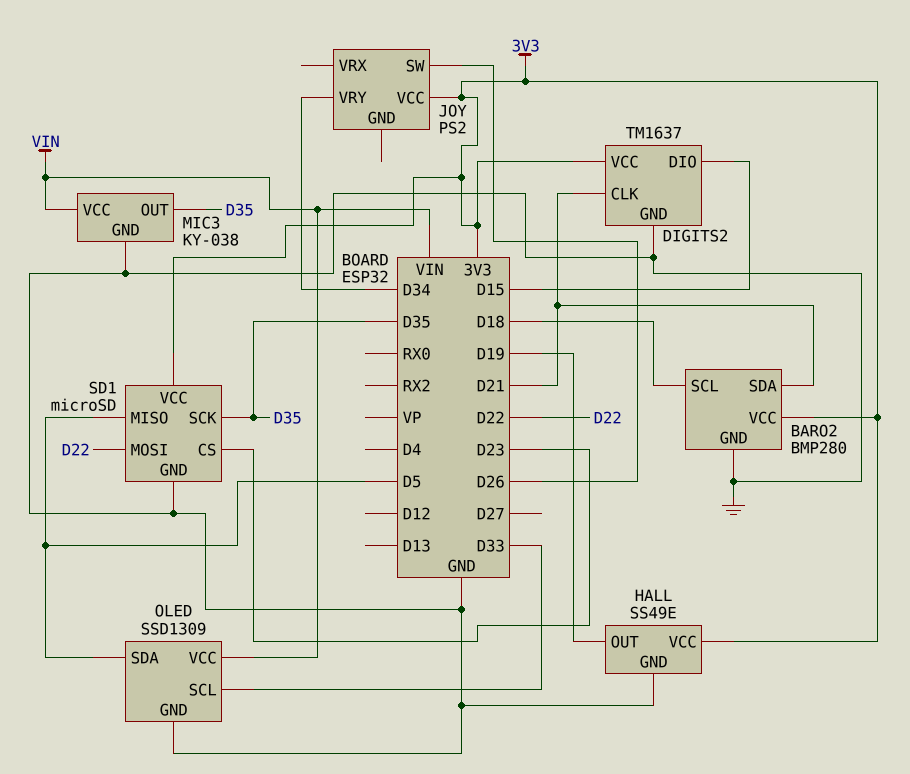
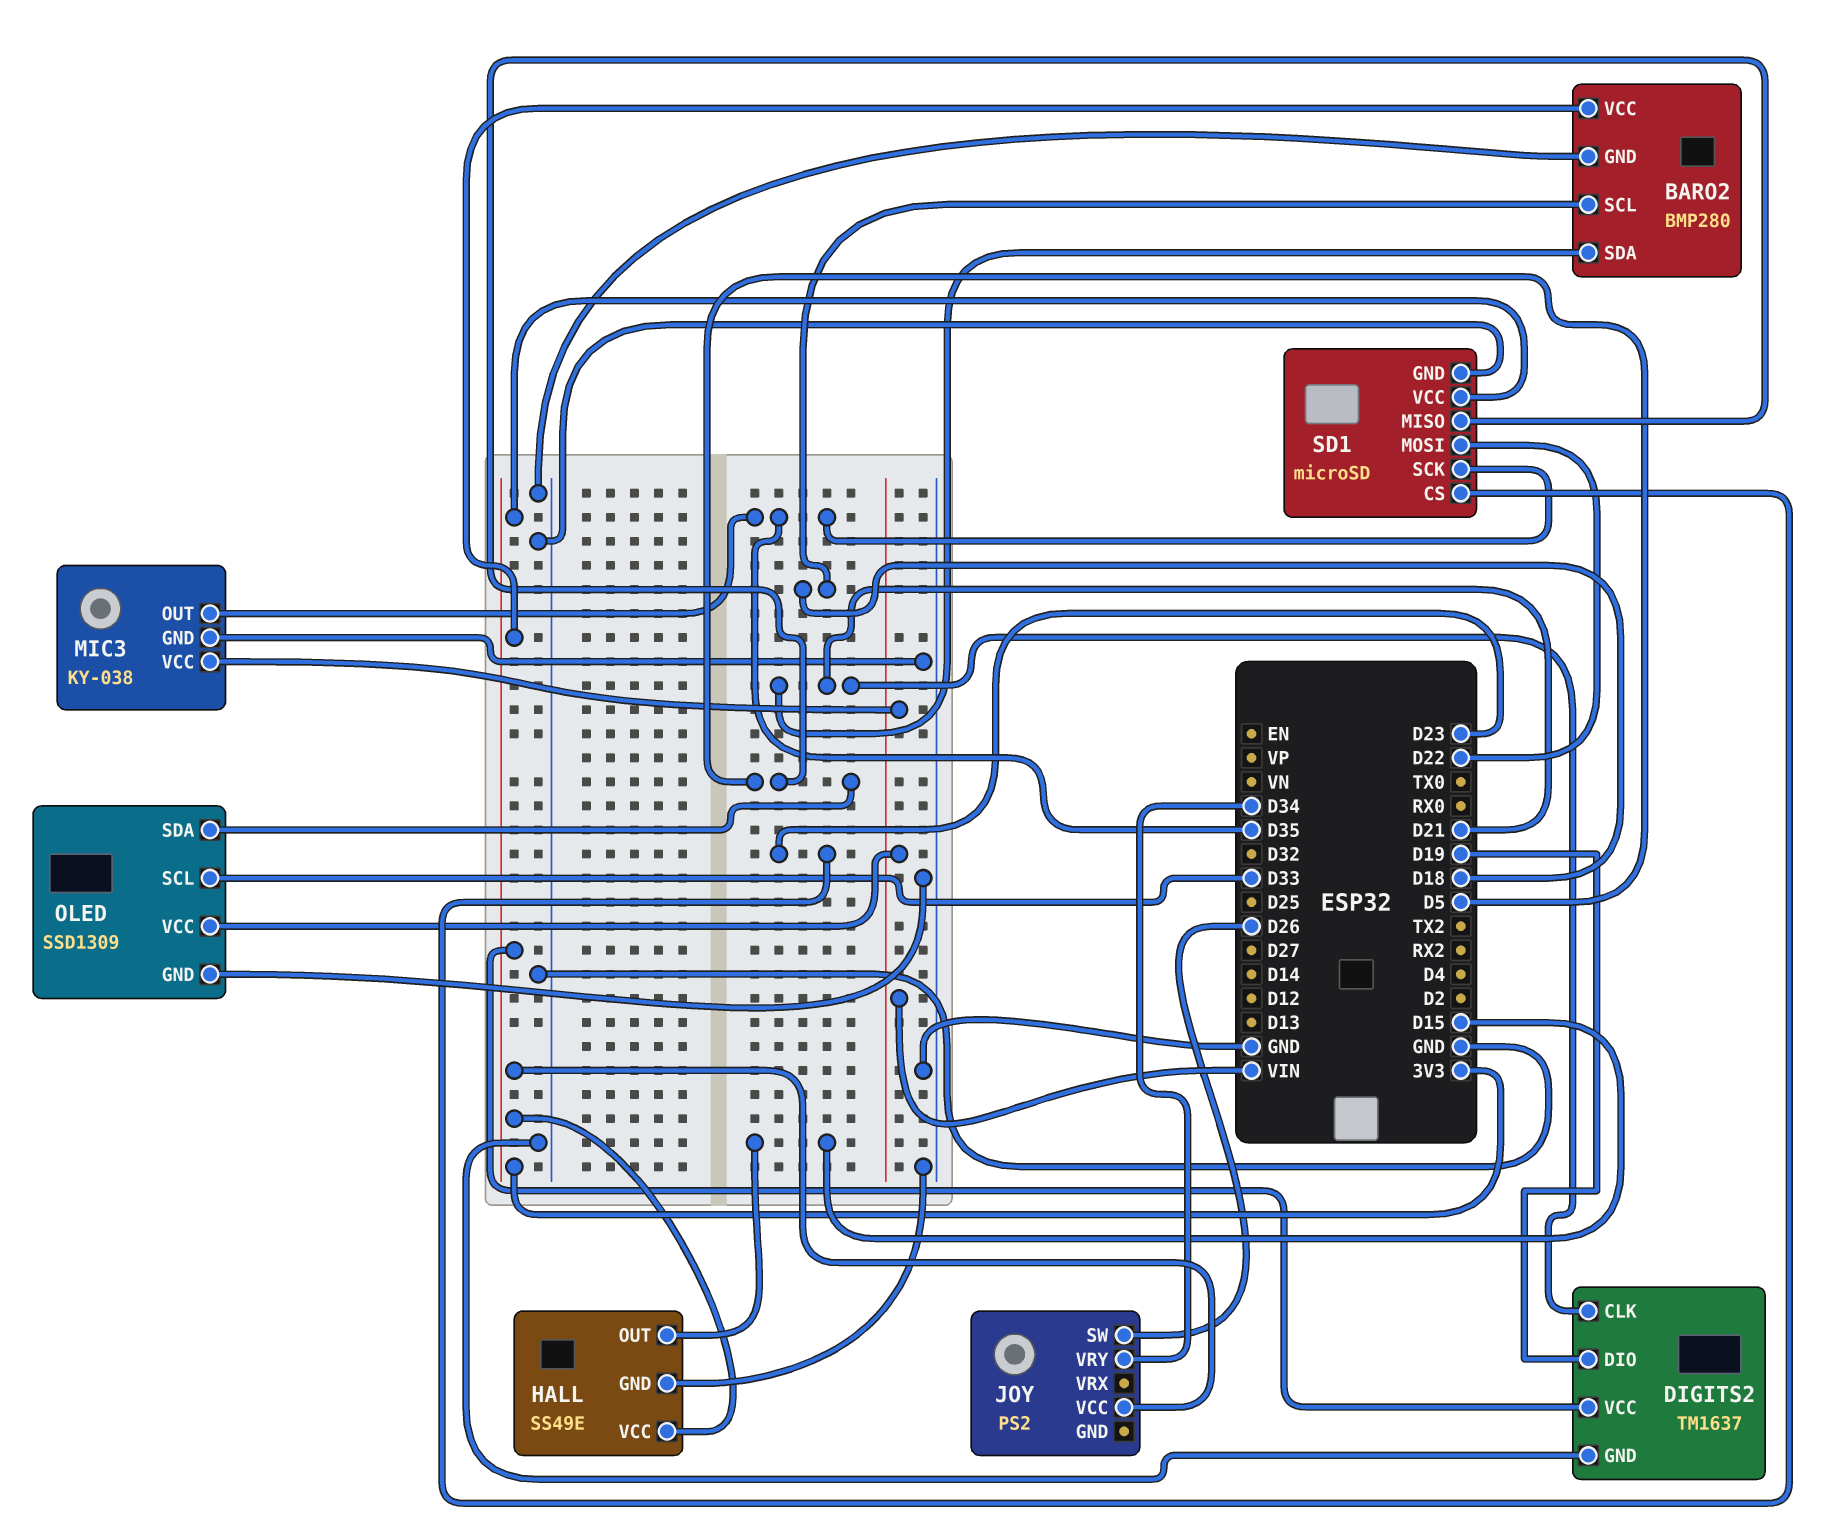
DIGITS2 pin DIO: D15 -> D19
HALL pin OUT: D19 -> D15

